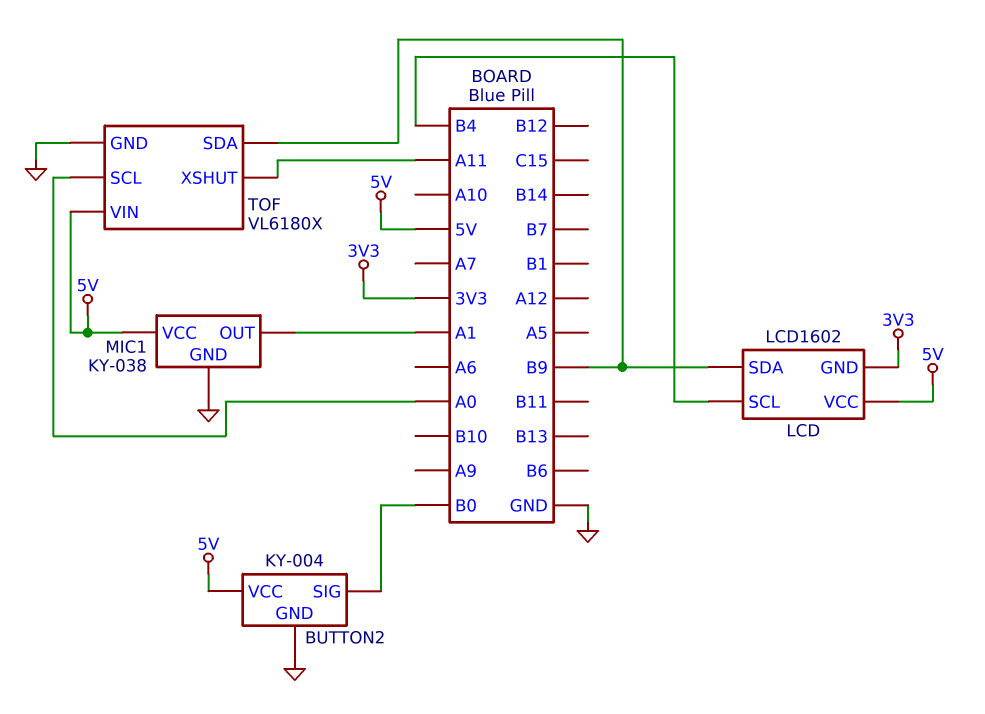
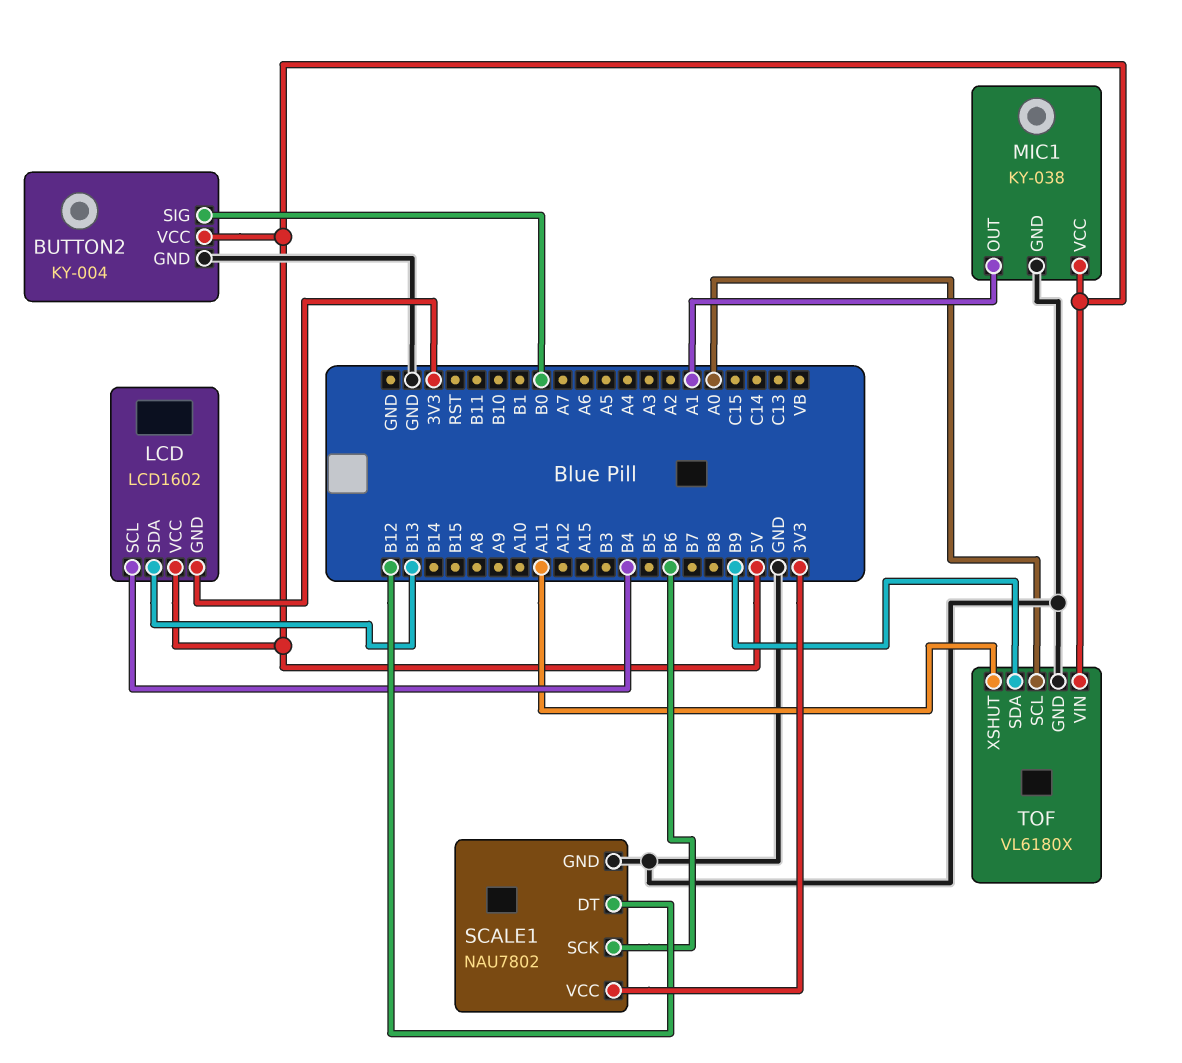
LCD pin SDA: B9 -> B13
SCALE1: none -> NAU7802
SCALE1 pin DT: none -> B12
SCALE1 pin GND: none -> GND
SCALE1 pin SCK: none -> B6
SCALE1 pin VCC: none -> 3V3

